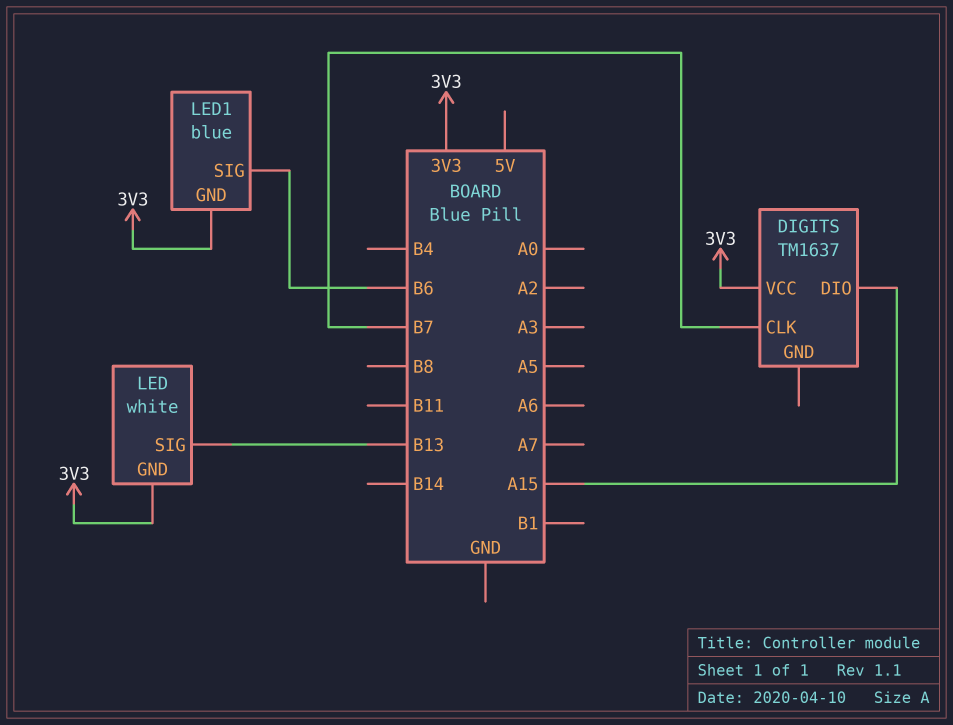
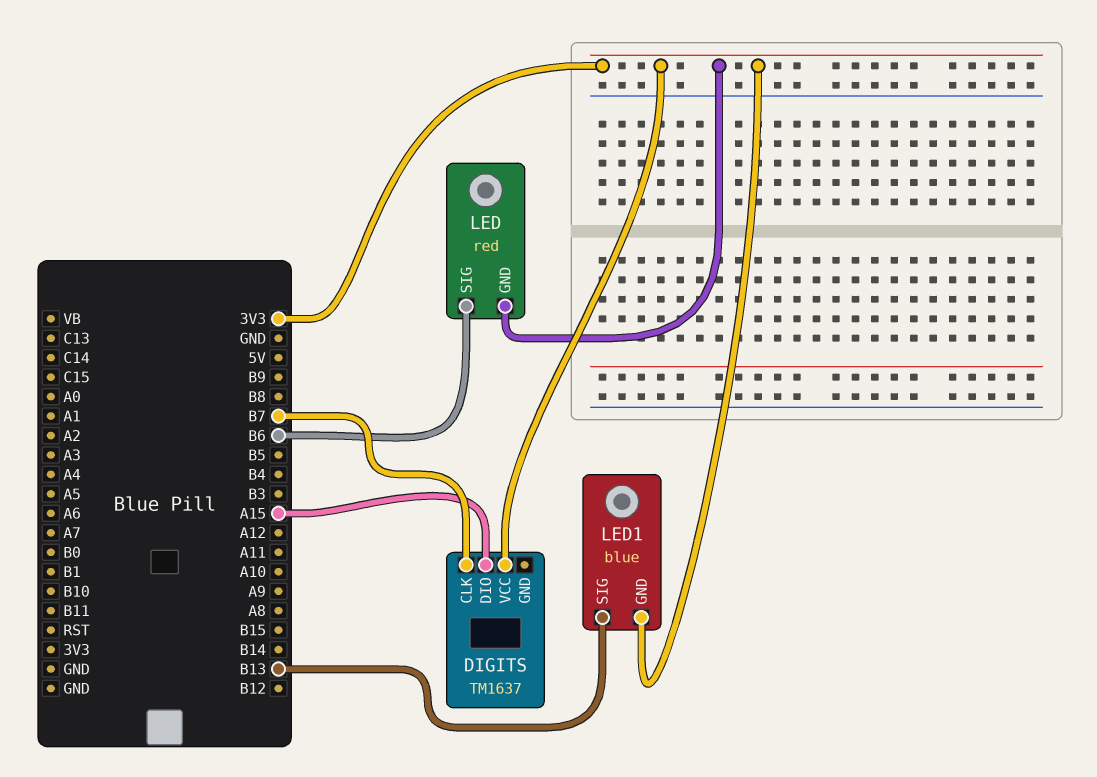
LED: white -> red
LED pin SIG: B13 -> B6
LED1 pin SIG: B6 -> B13

